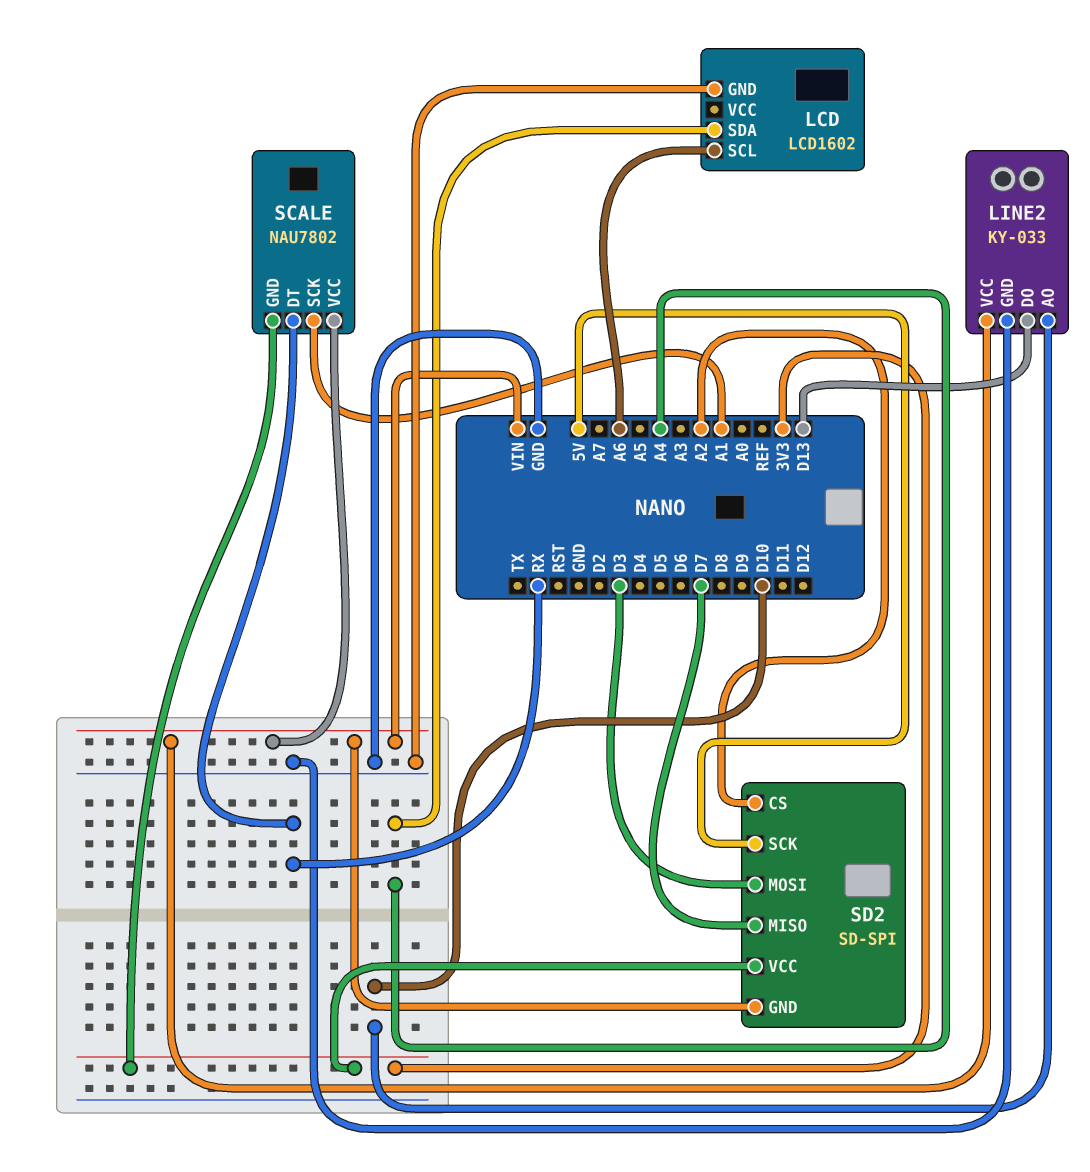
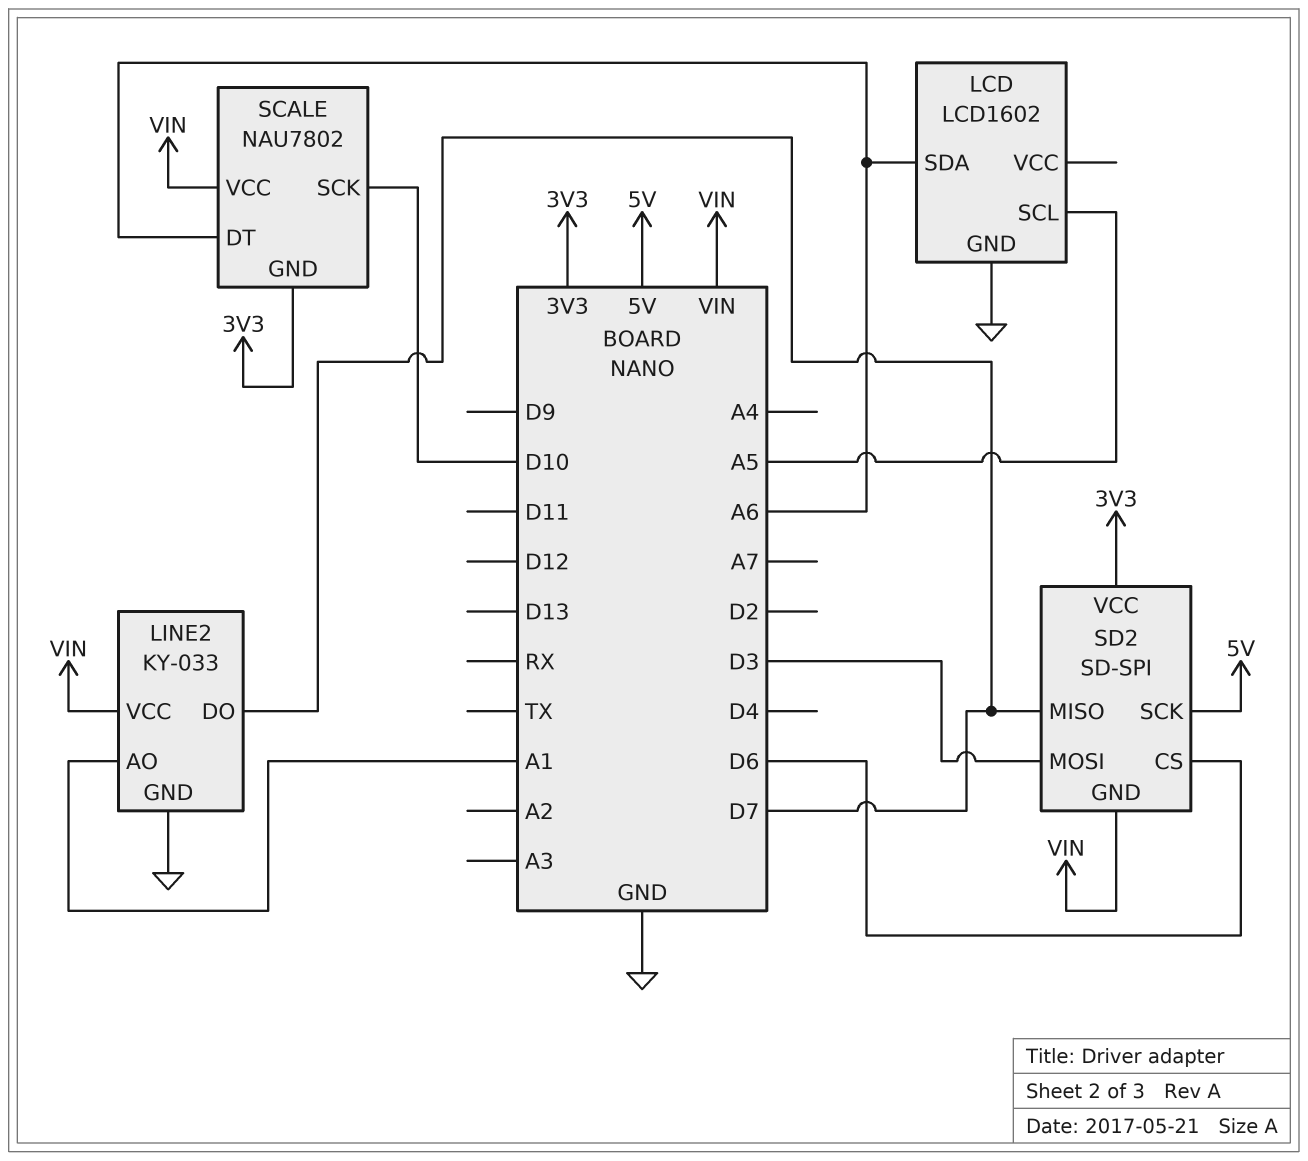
LCD pin SCL: A6 -> A5
LCD pin SDA: A4 -> A6
LINE2 pin AO: D10 -> A1
LINE2 pin DO: D13 -> D7
SCALE pin DT: RX -> A6
SCALE pin SCK: A1 -> D10
SD2 pin CS: A2 -> D6

